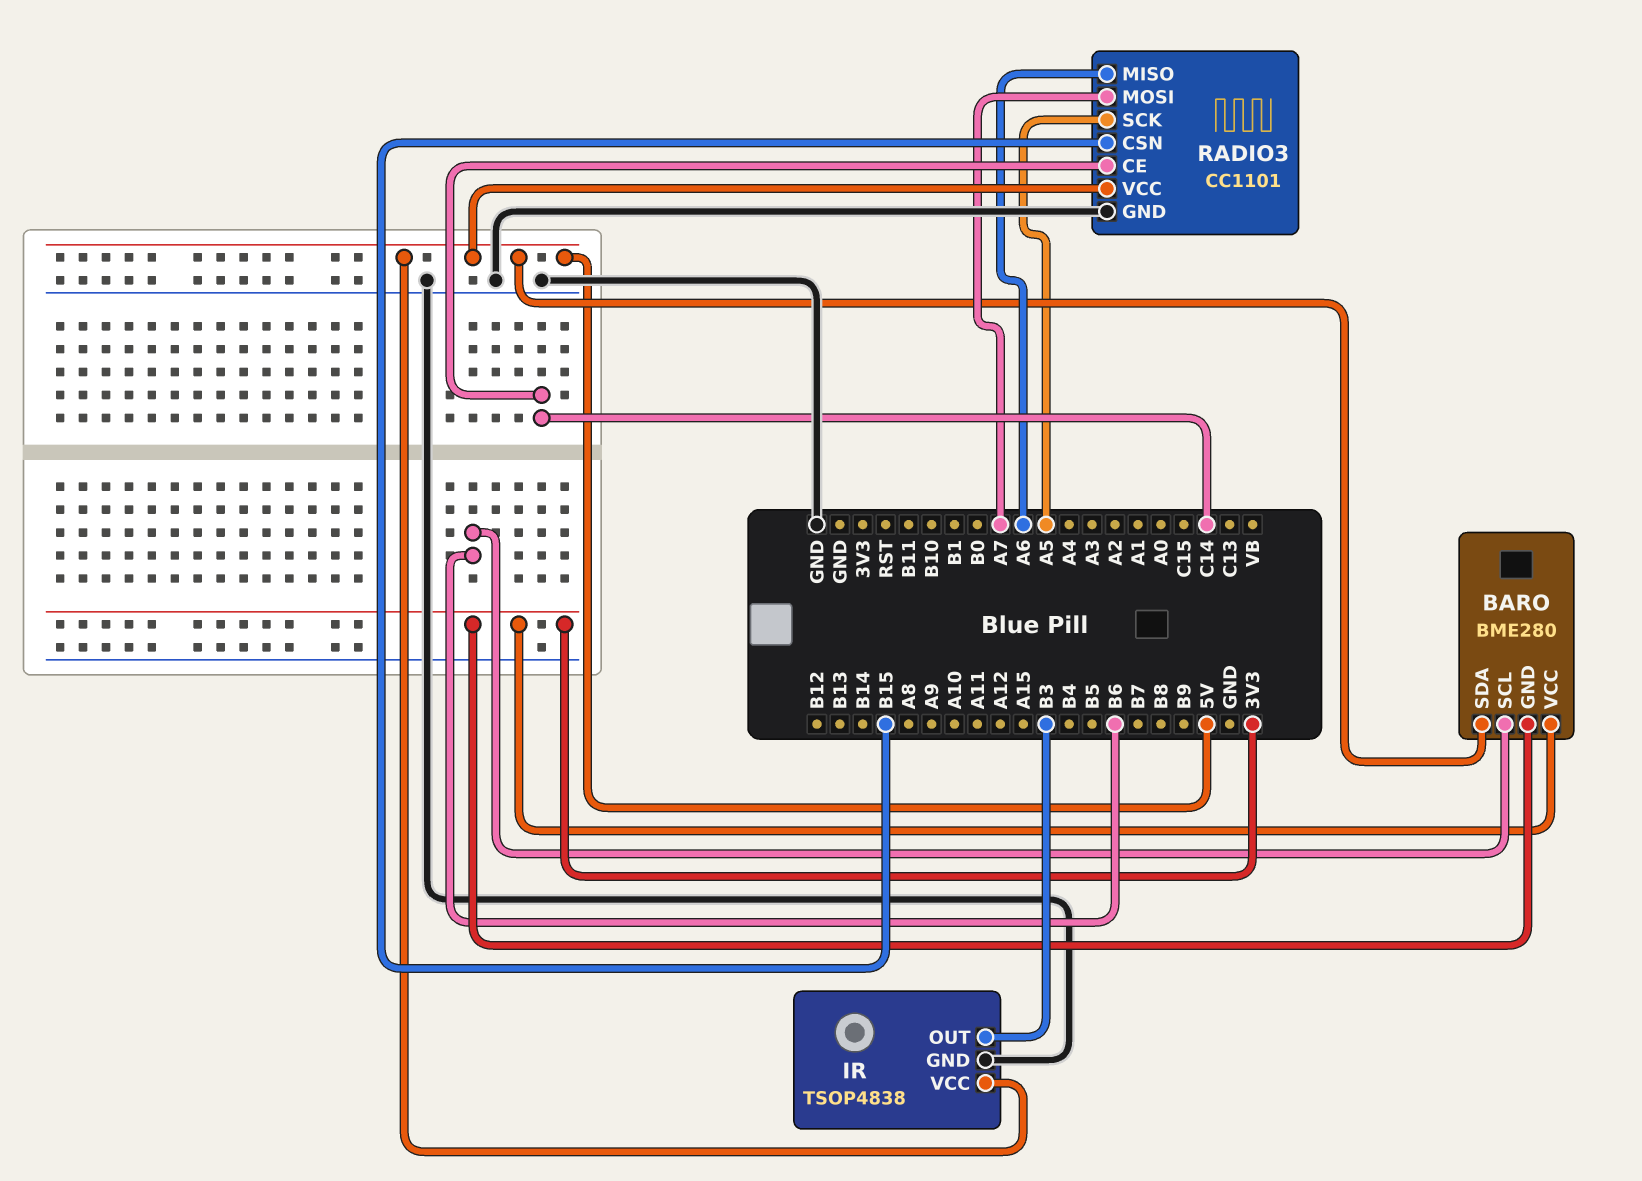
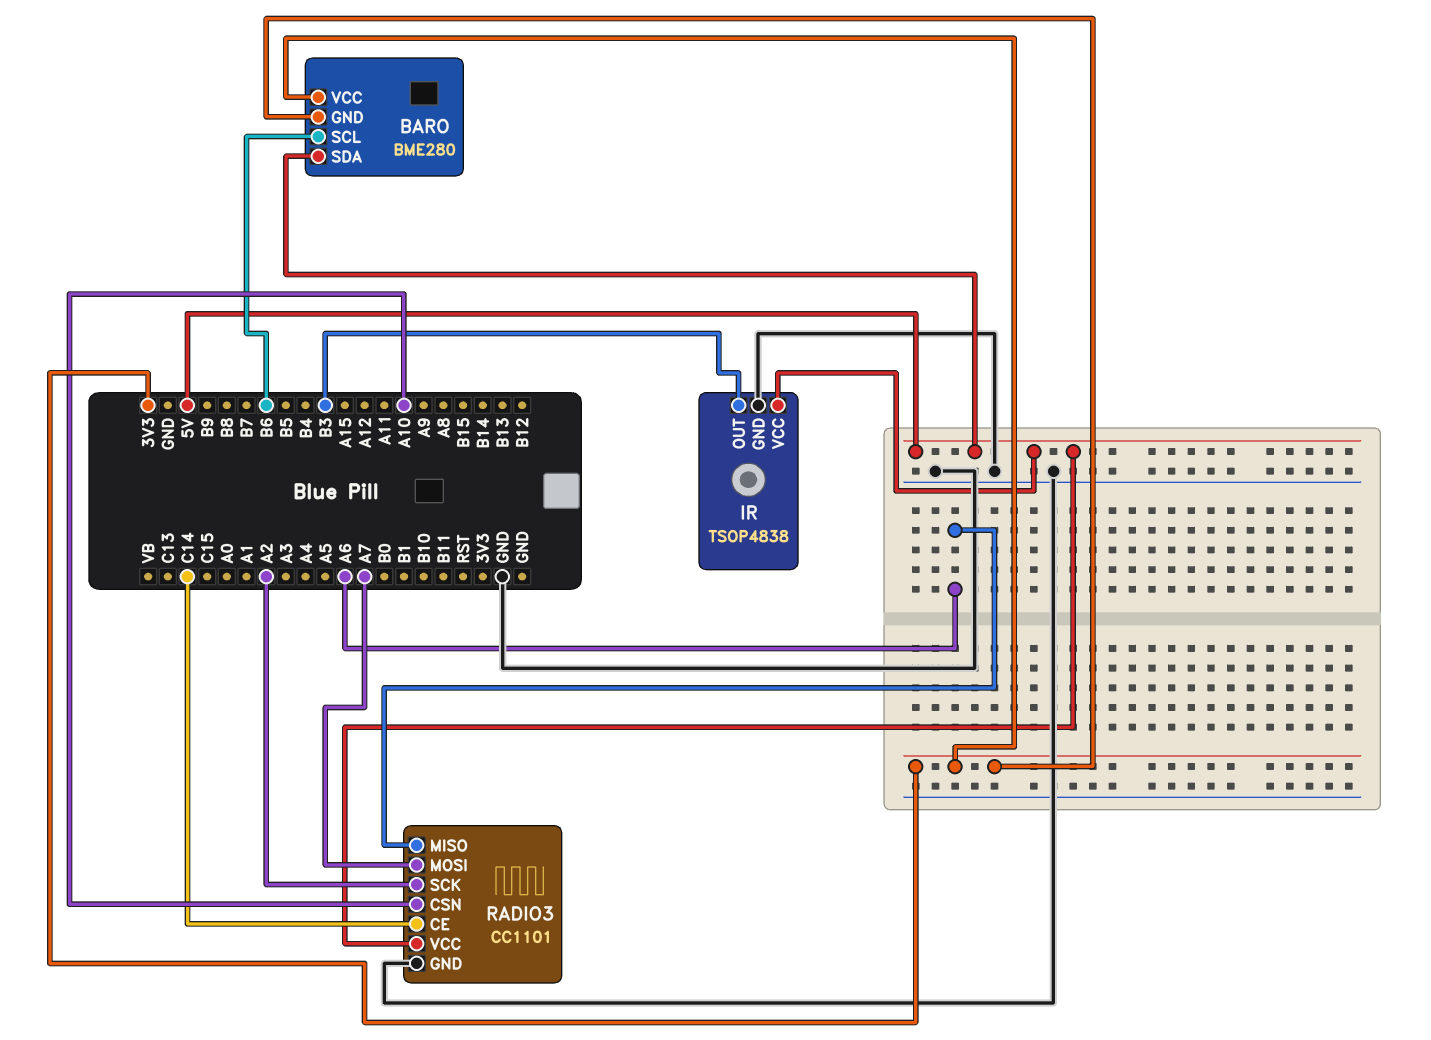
RADIO3 pin CSN: B15 -> A10
RADIO3 pin SCK: A5 -> A2

